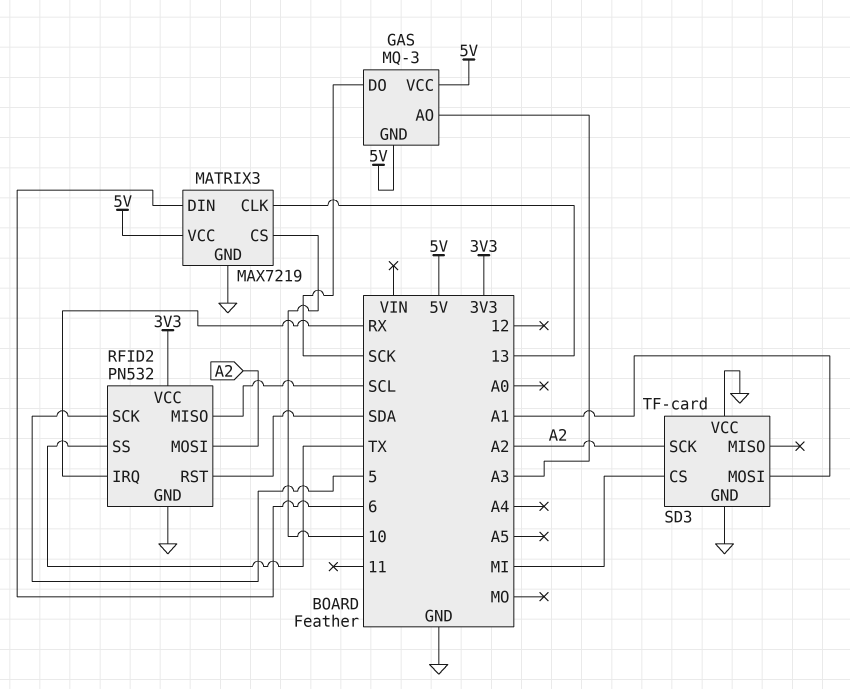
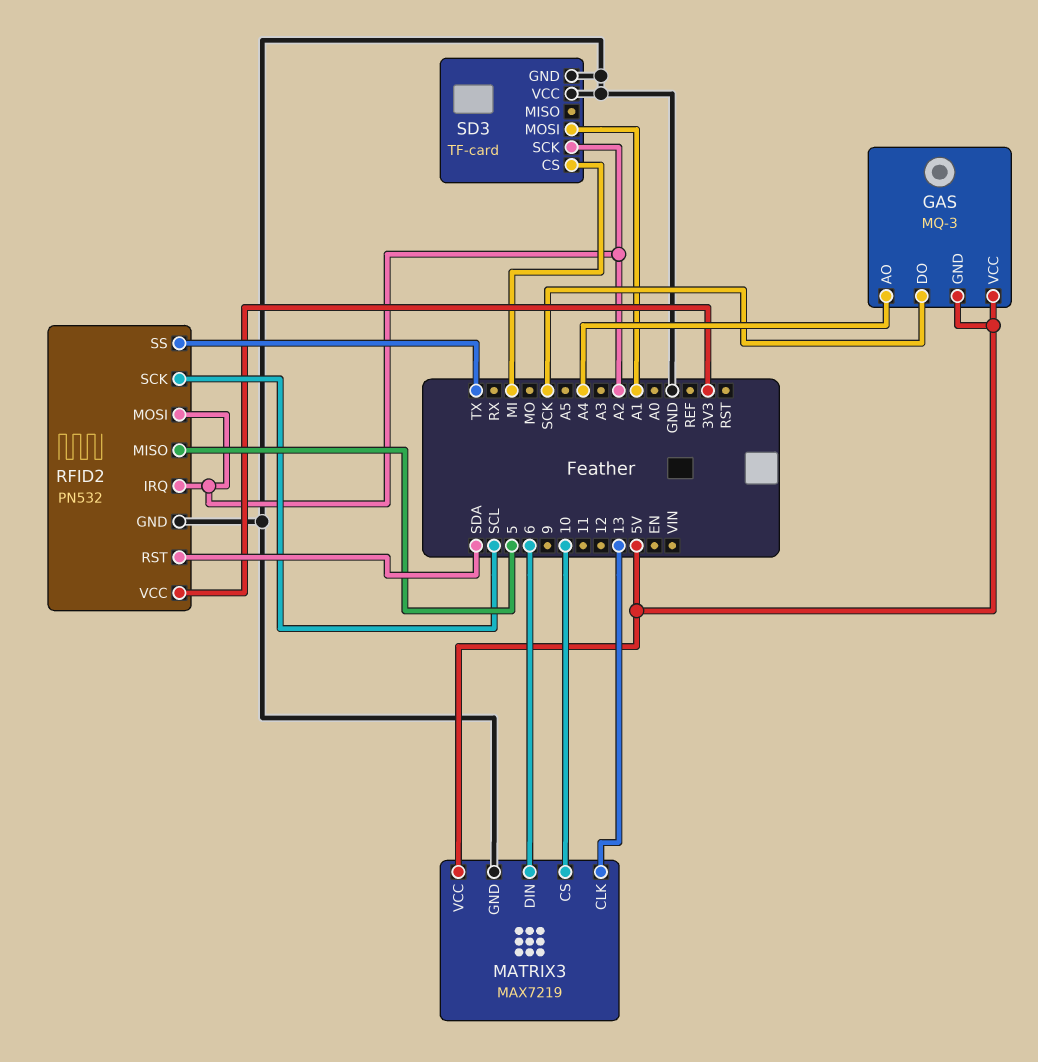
GAS pin AO: A3 -> A4
RFID2 pin IRQ: RX -> A2
RFID2 pin MISO: SCL -> 5
RFID2 pin SCK: 5 -> SCL

